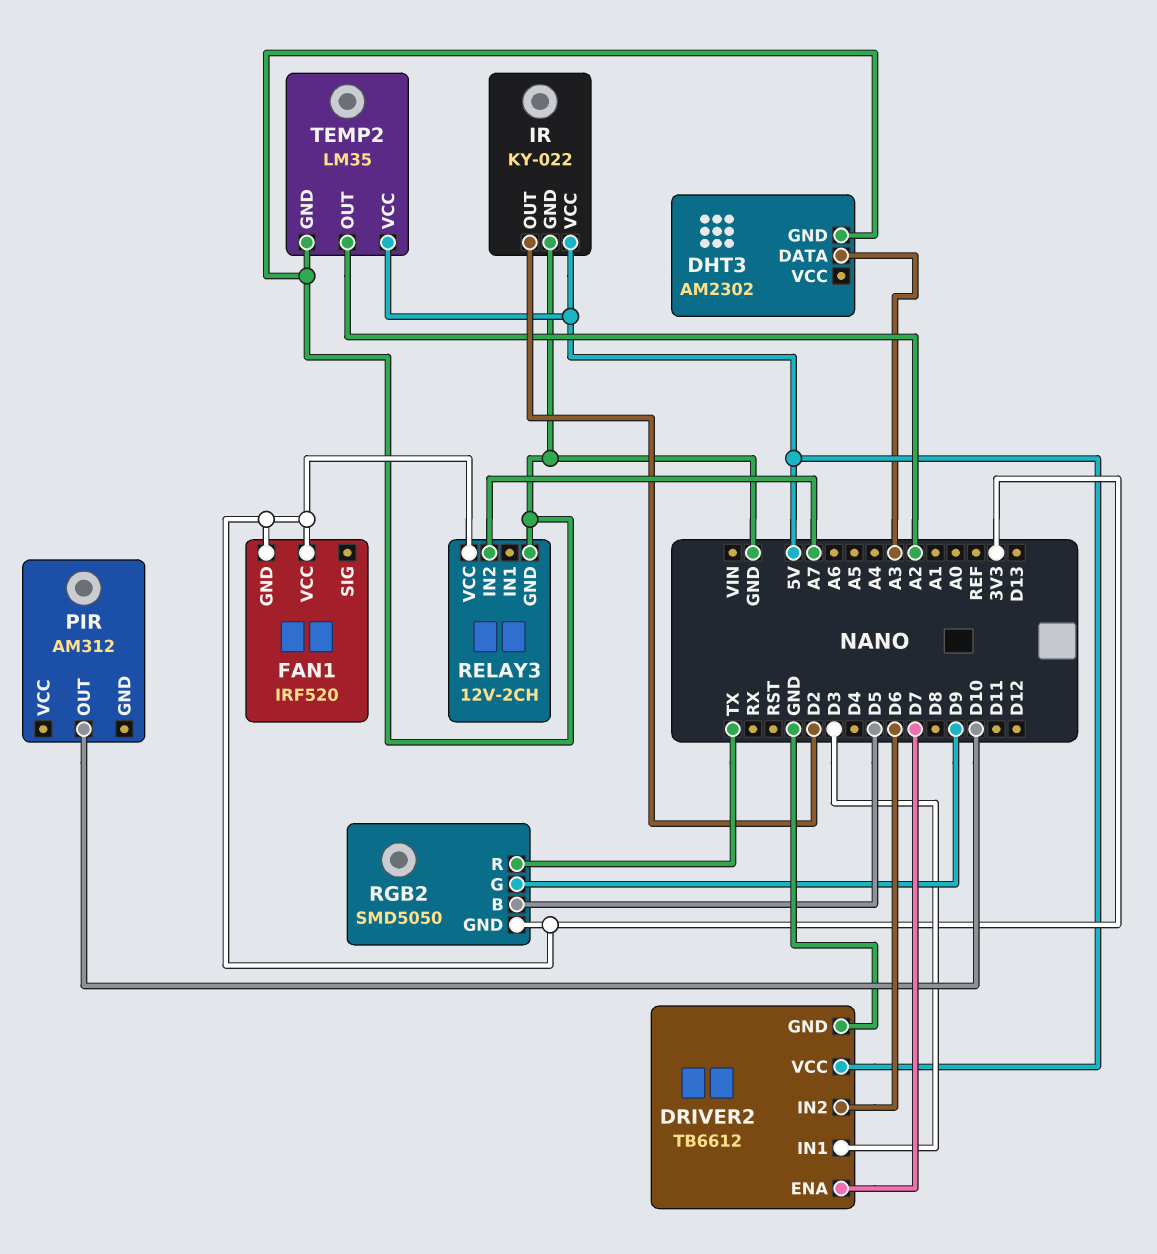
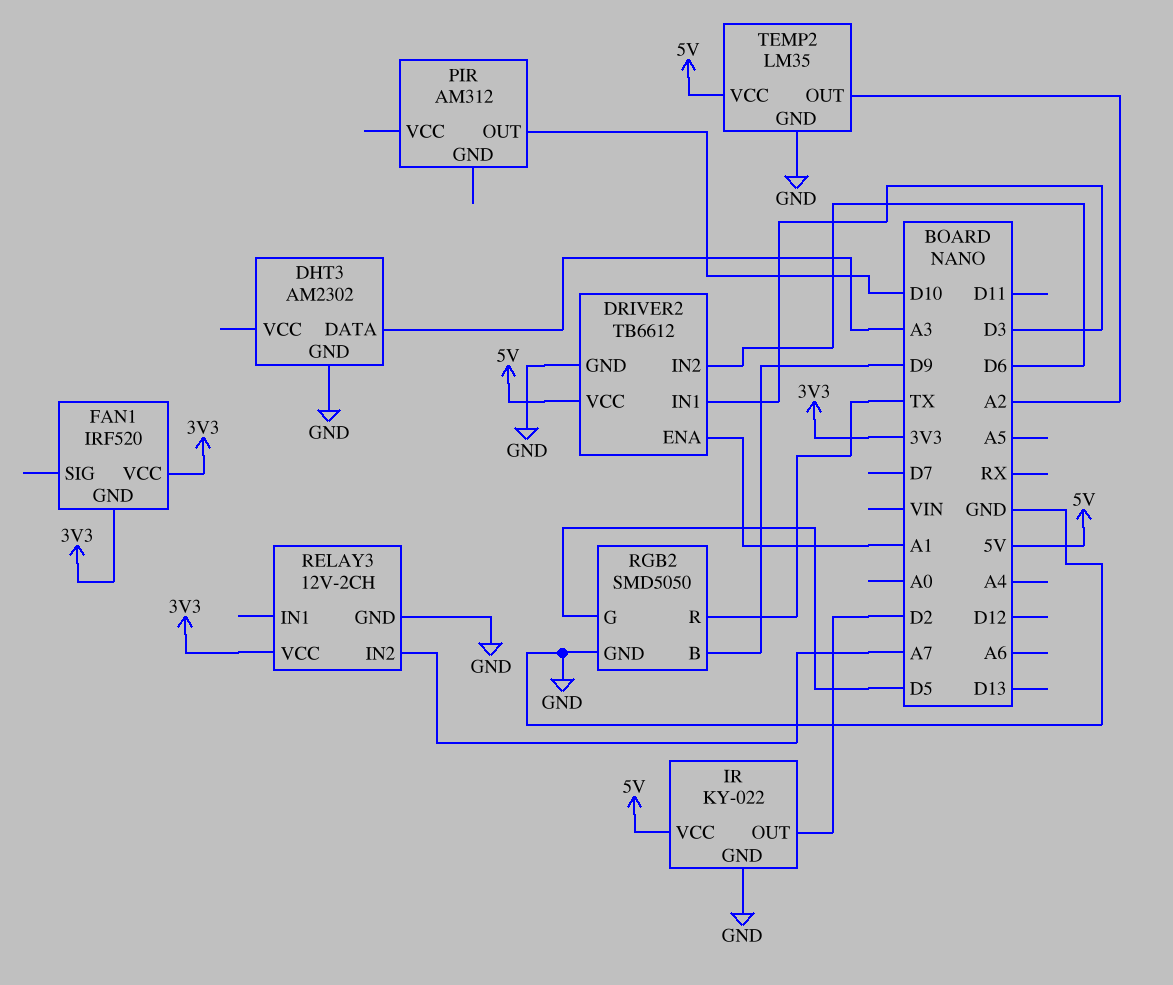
DRIVER2 pin ENA: D7 -> A1
RGB2 pin B: D5 -> D9
RGB2 pin G: D9 -> D5
RGB2 pin GND: 3V3 -> GND

